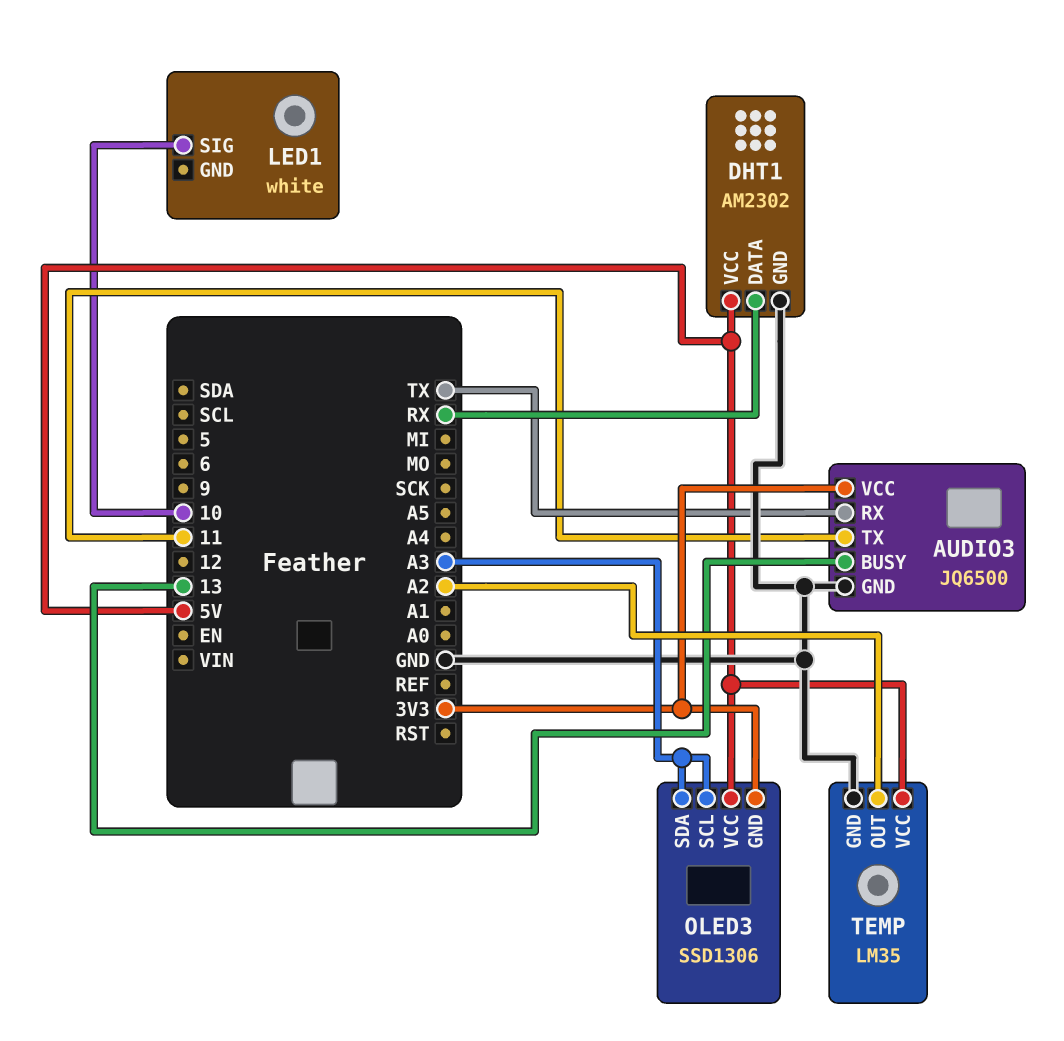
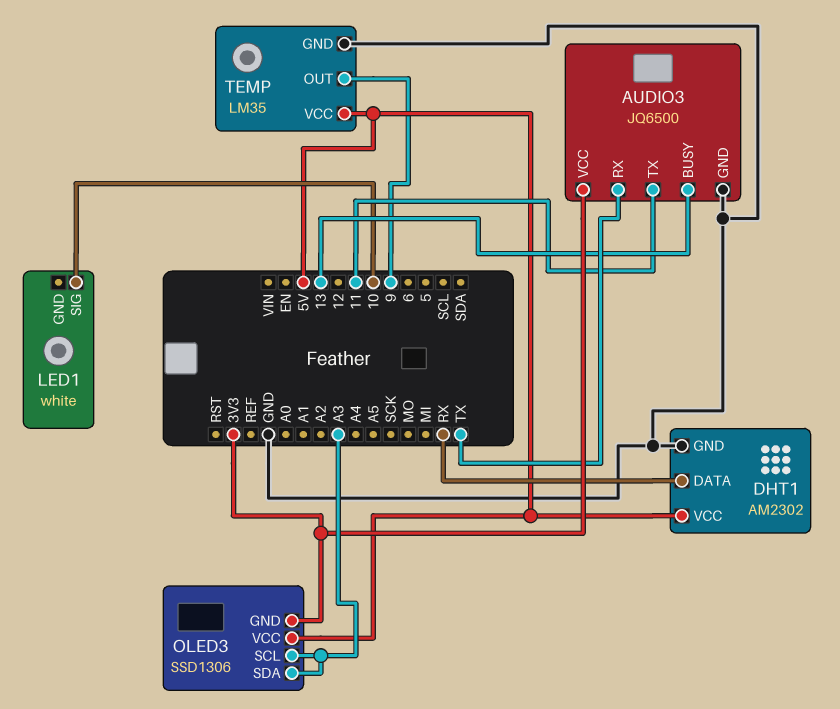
TEMP pin OUT: A2 -> 9

